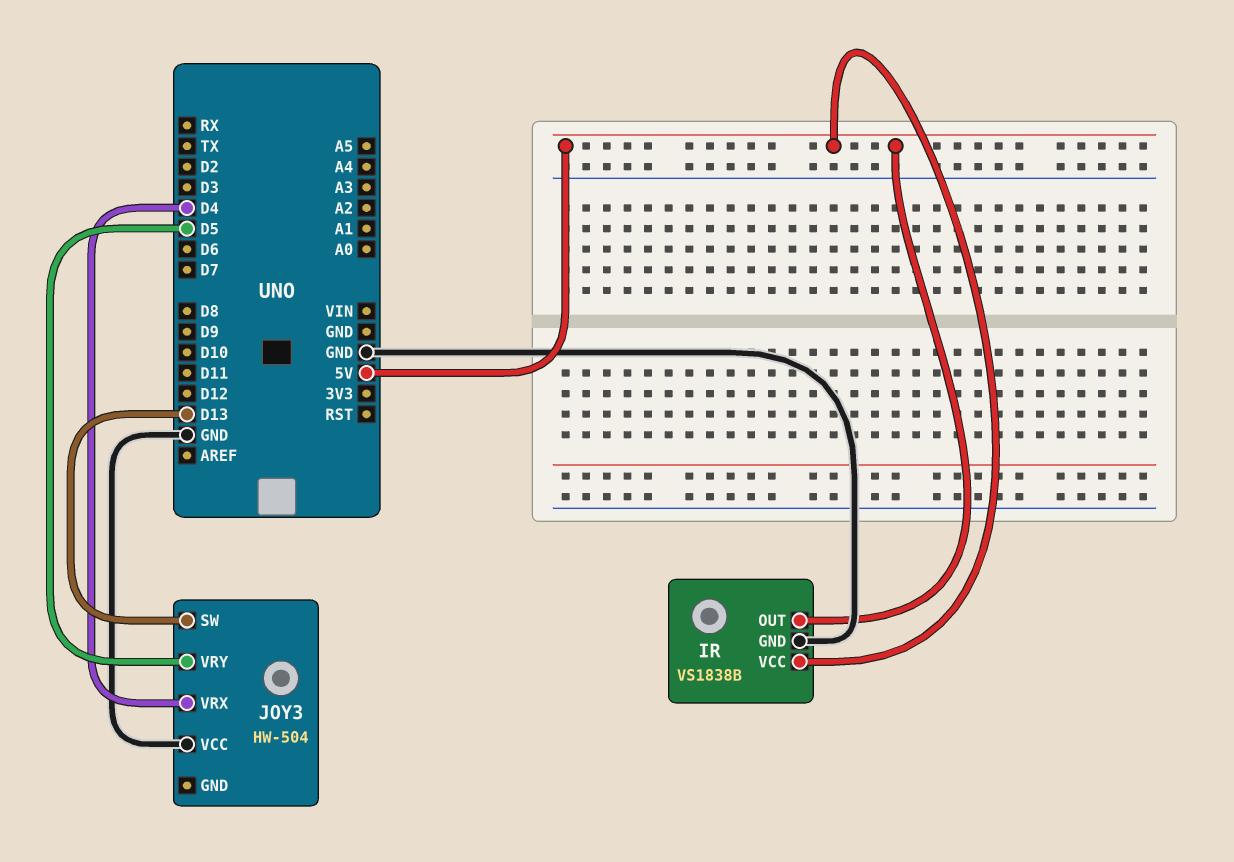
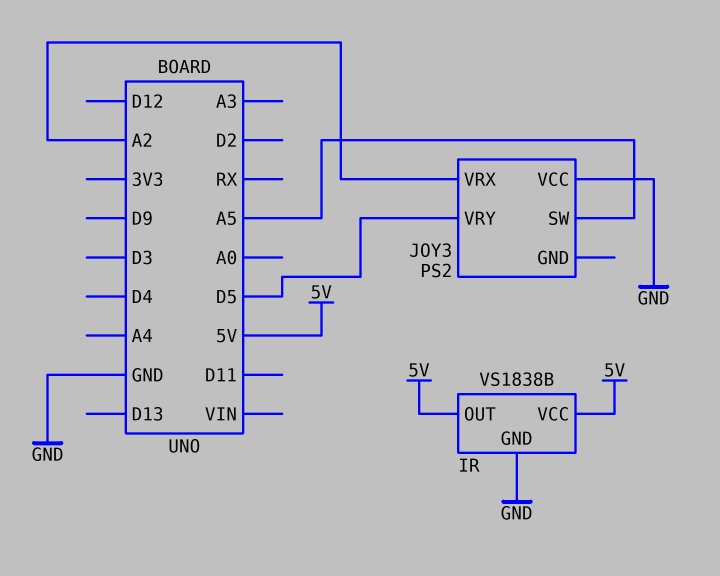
JOY3: HW-504 -> PS2
JOY3 pin SW: D13 -> A5
JOY3 pin VRX: D4 -> A2

